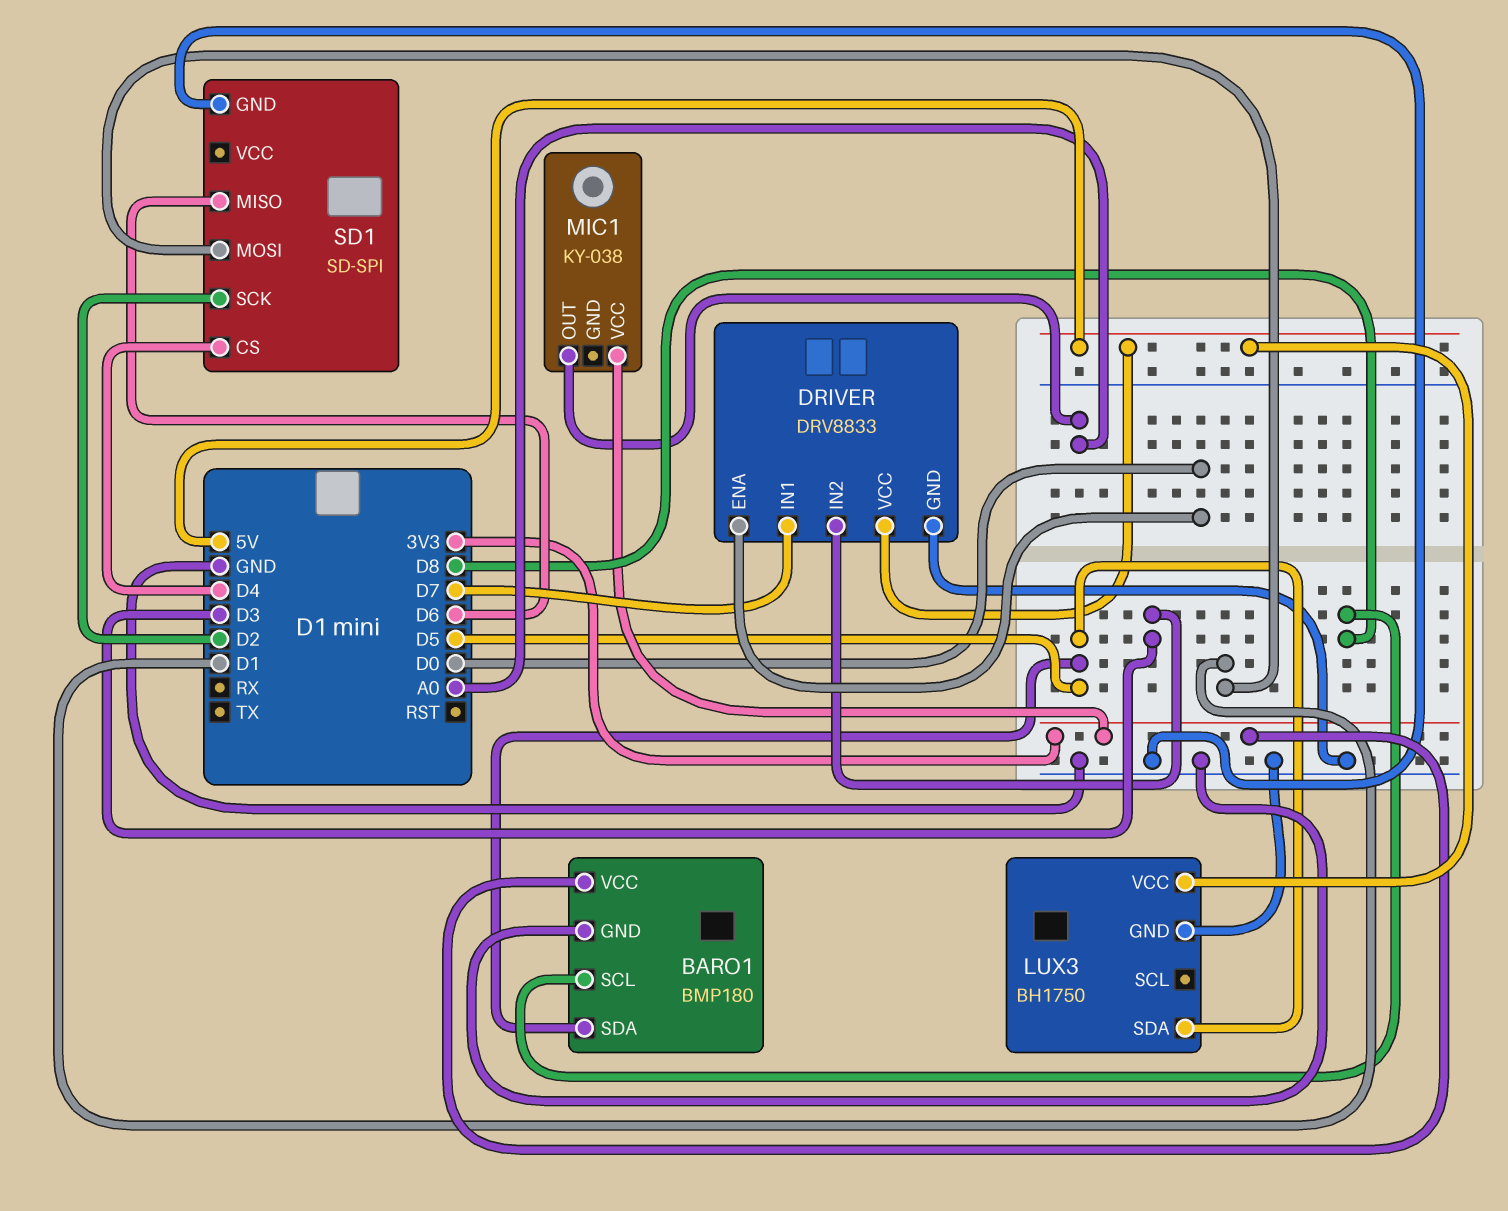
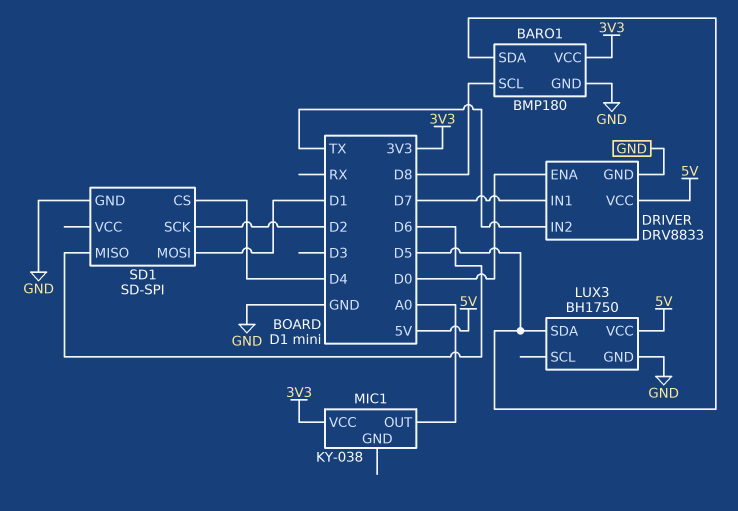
DRIVER pin IN2: D3 -> TX

